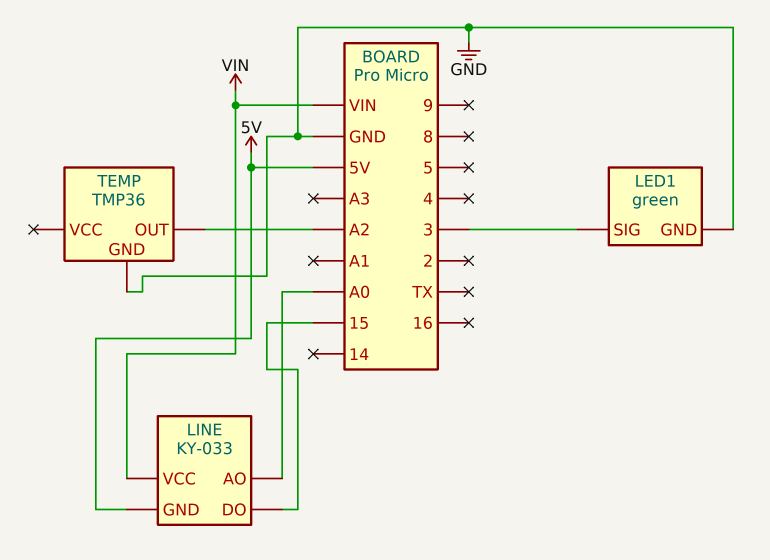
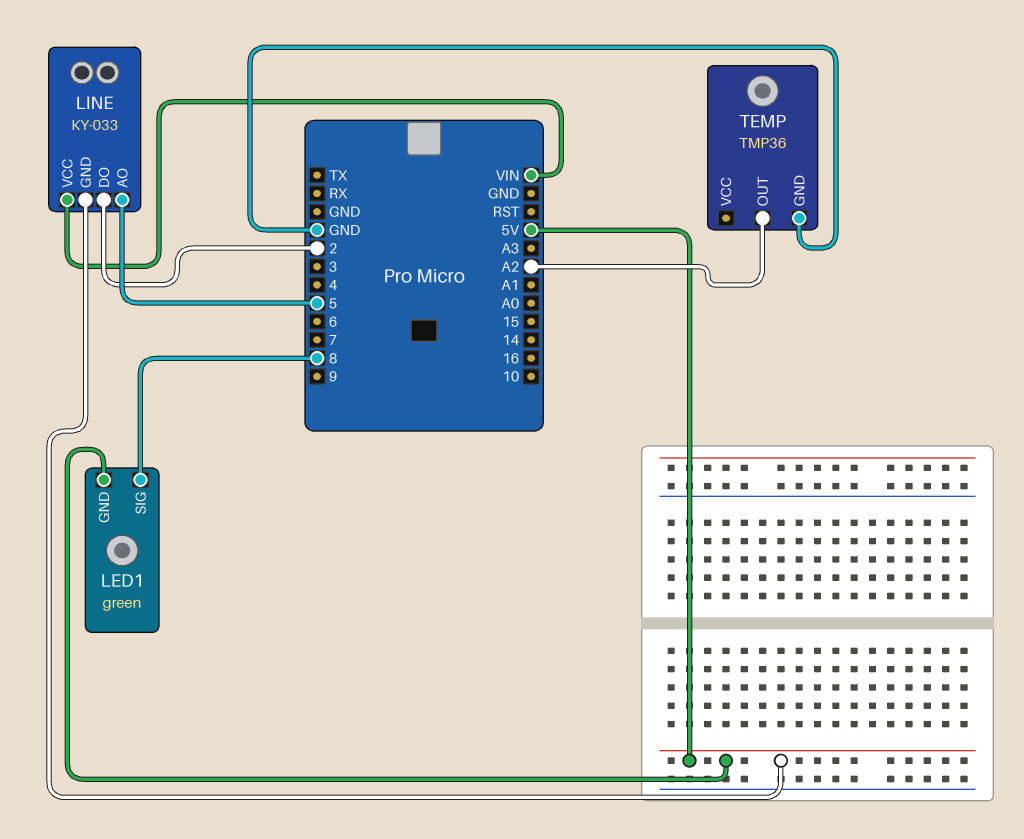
LED1 pin GND: GND -> 5V
LED1 pin SIG: 3 -> 8
LINE pin AO: A0 -> 5
LINE pin DO: 15 -> 2

